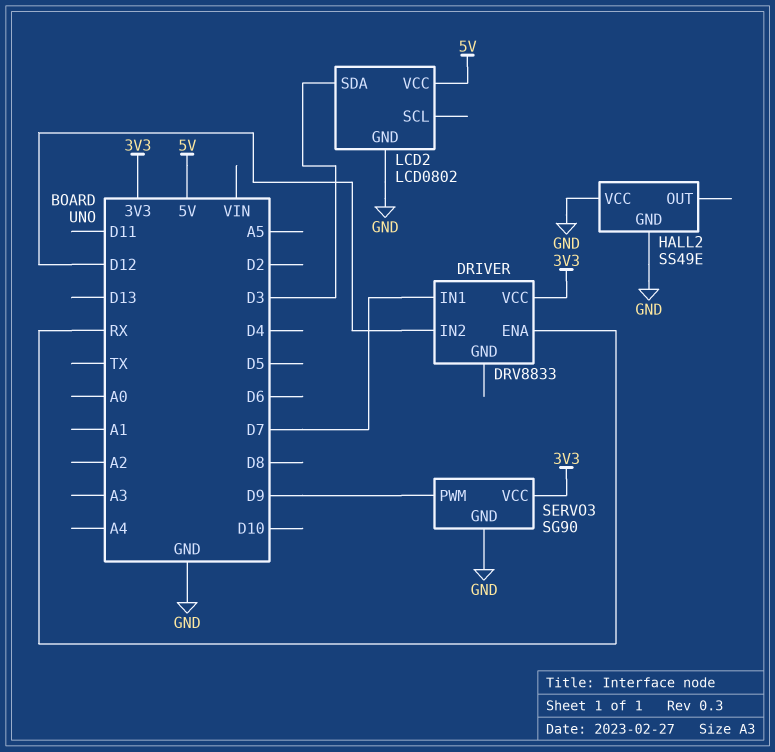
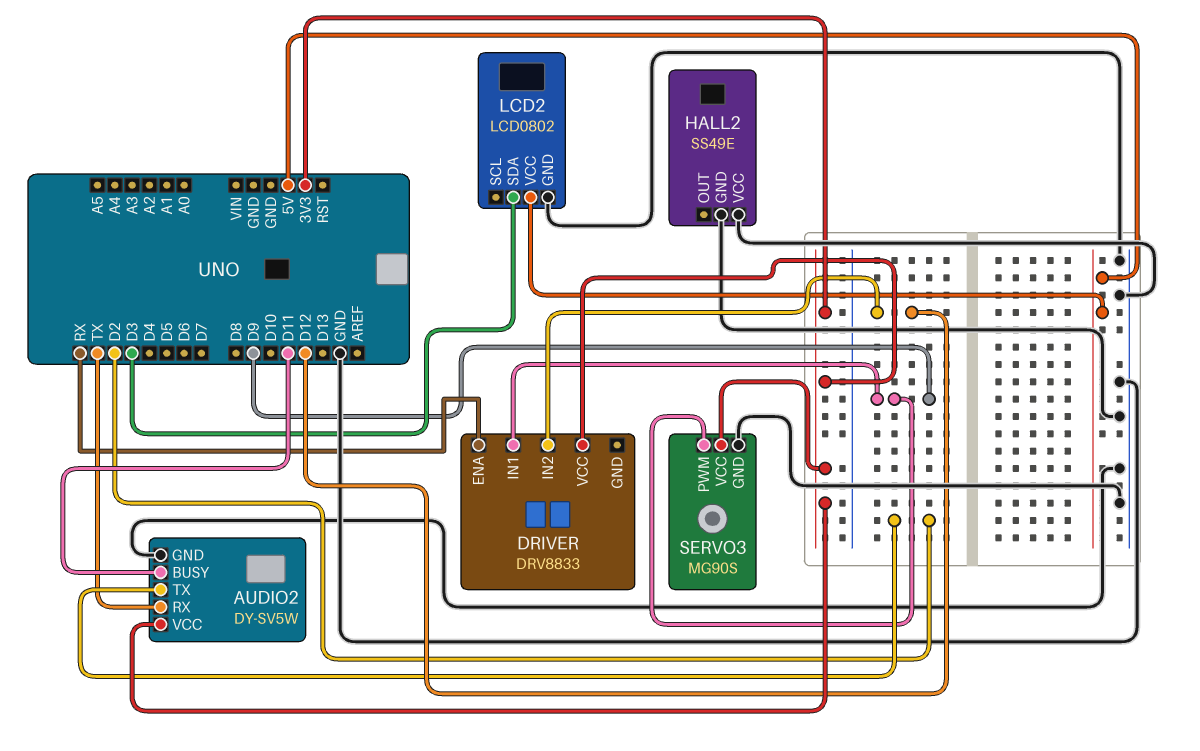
AUDIO2: none -> DY-SV5W
AUDIO2 pin BUSY: none -> D11
AUDIO2 pin GND: none -> GND
AUDIO2 pin RX: none -> TX
AUDIO2 pin TX: none -> D2
AUDIO2 pin VCC: none -> 3V3
DRIVER pin IN1: D7 -> D9
SERVO3: SG90 -> MG90S

